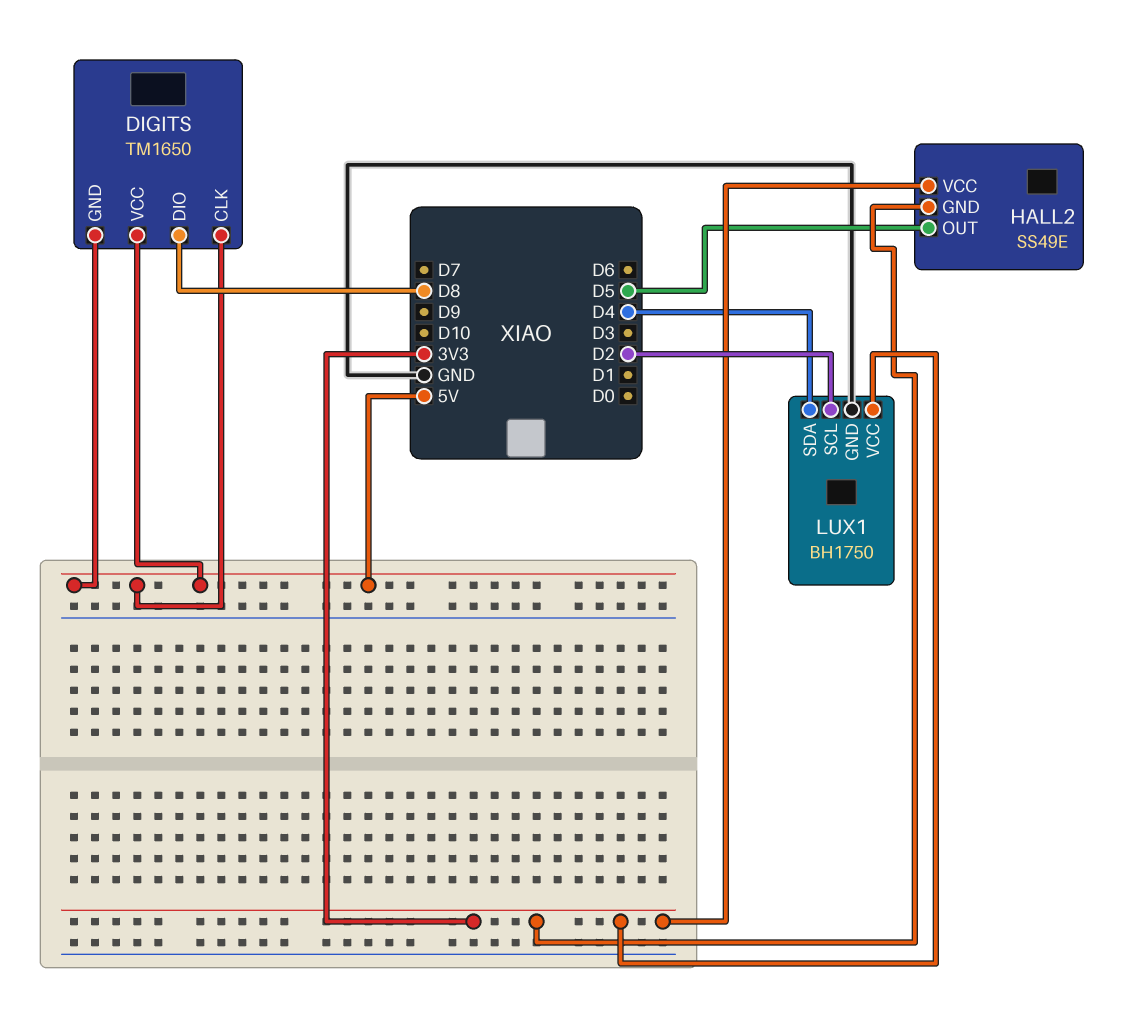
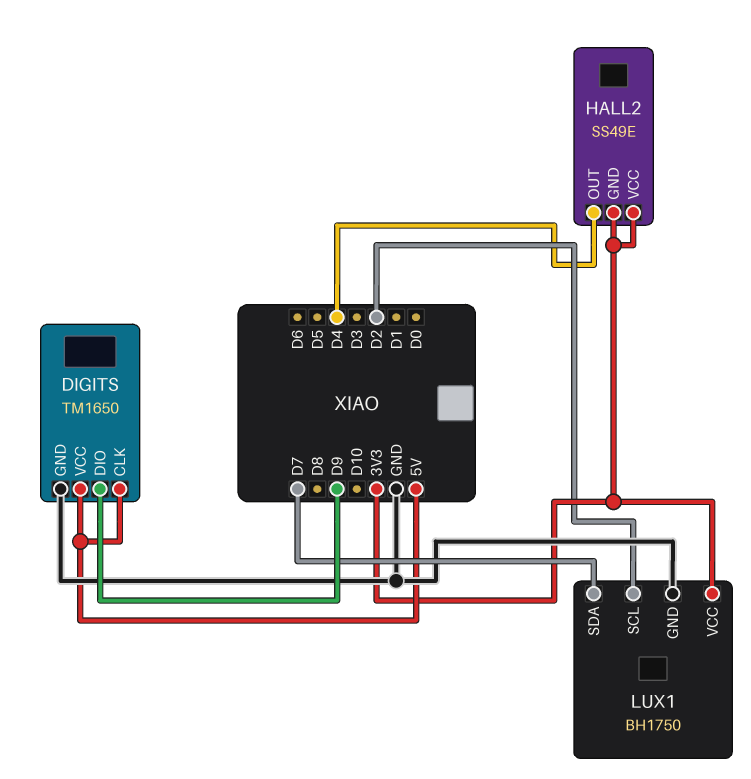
DIGITS pin DIO: D8 -> D9
DIGITS pin GND: 5V -> GND
HALL2 pin OUT: D5 -> D4
LUX1 pin SDA: D4 -> D7

